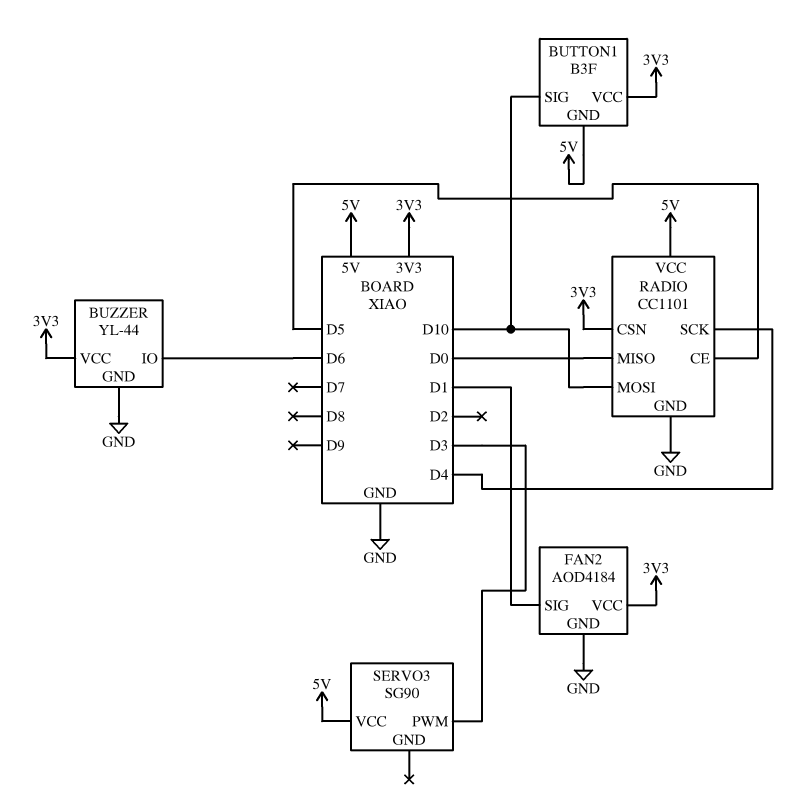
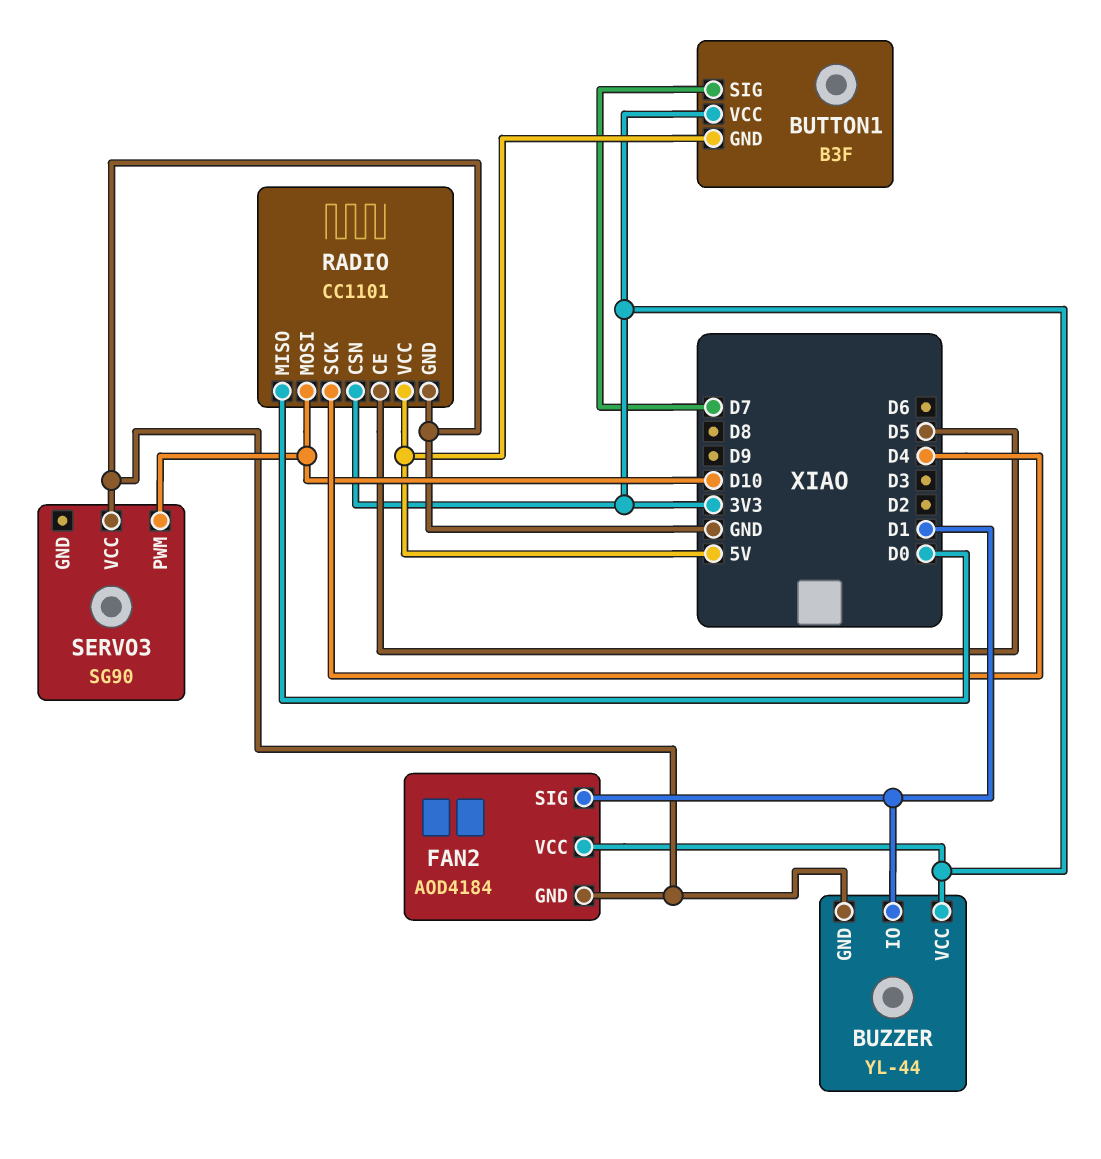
BUTTON1 pin SIG: D10 -> D7
BUZZER pin IO: D6 -> D1
SERVO3 pin PWM: D3 -> D10
SERVO3 pin VCC: 5V -> GND

